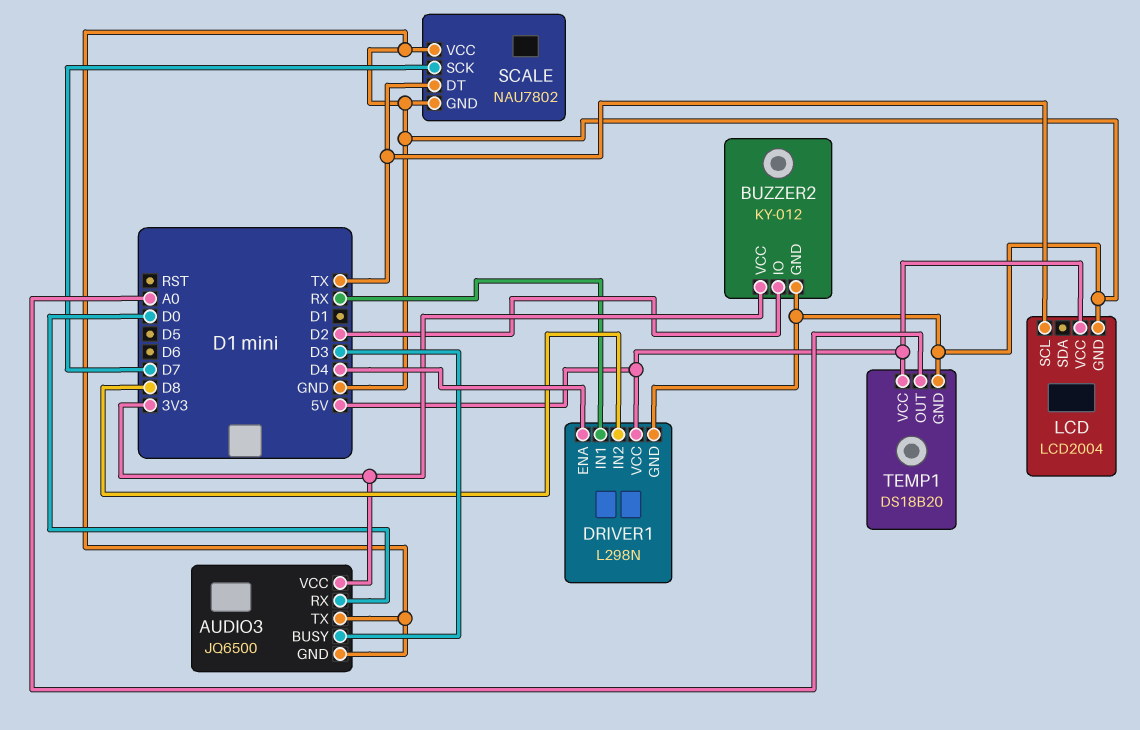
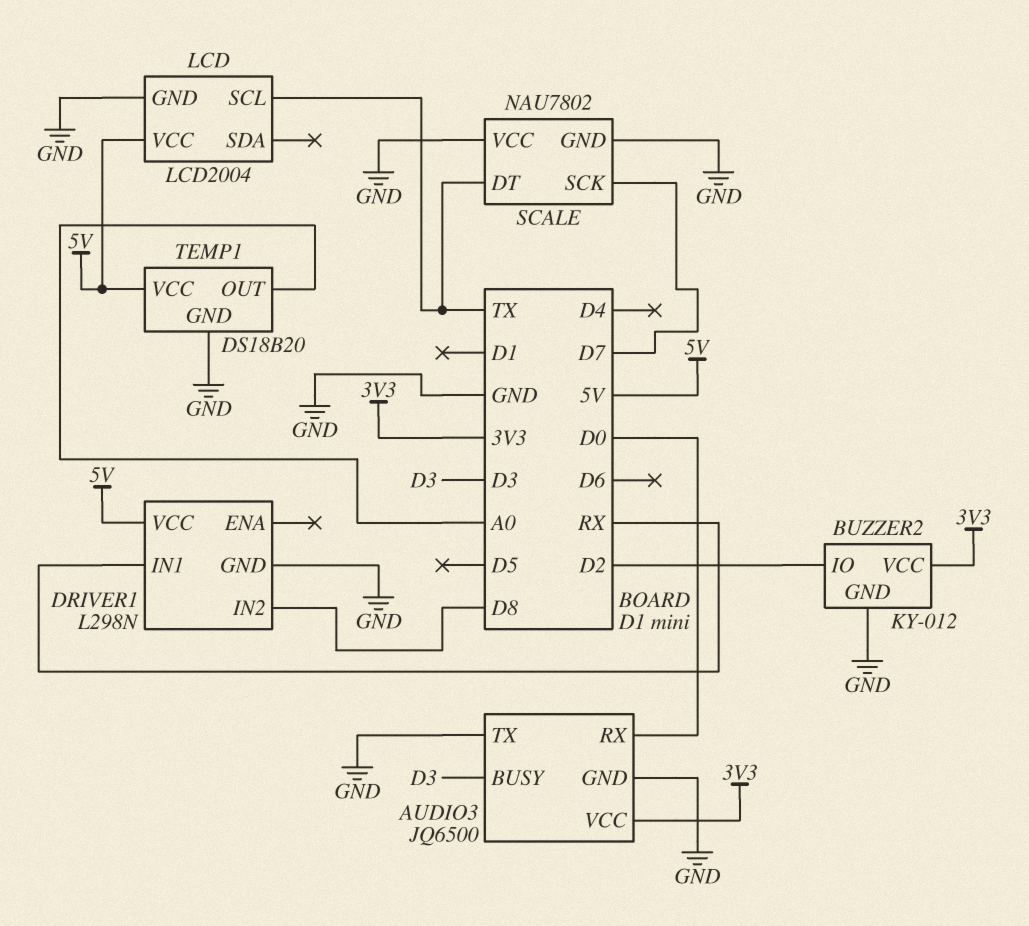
DRIVER1 pin ENA: D4 -> none

